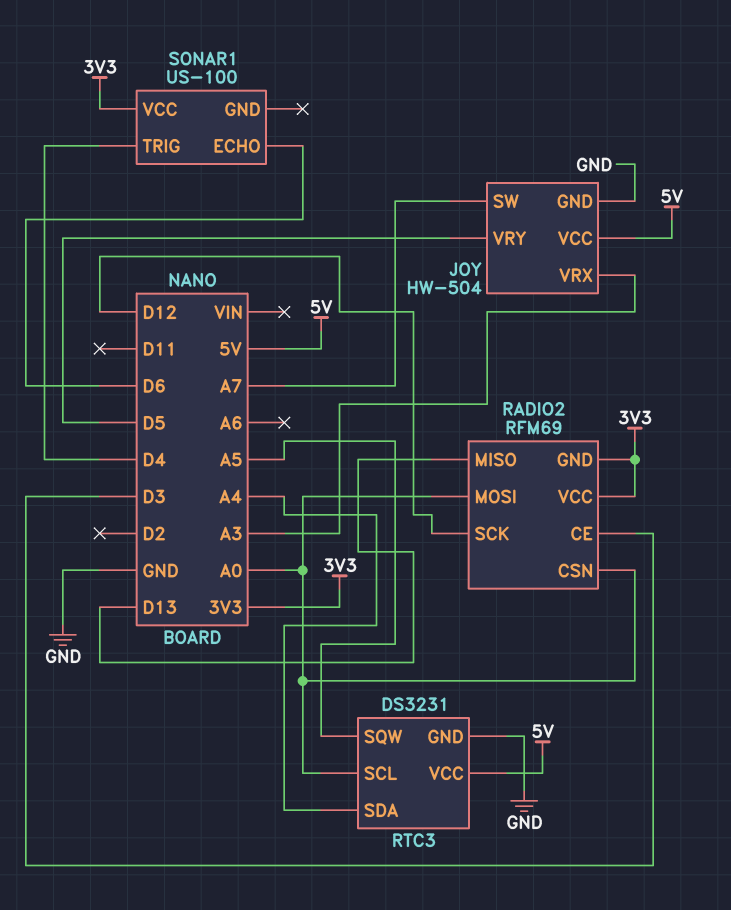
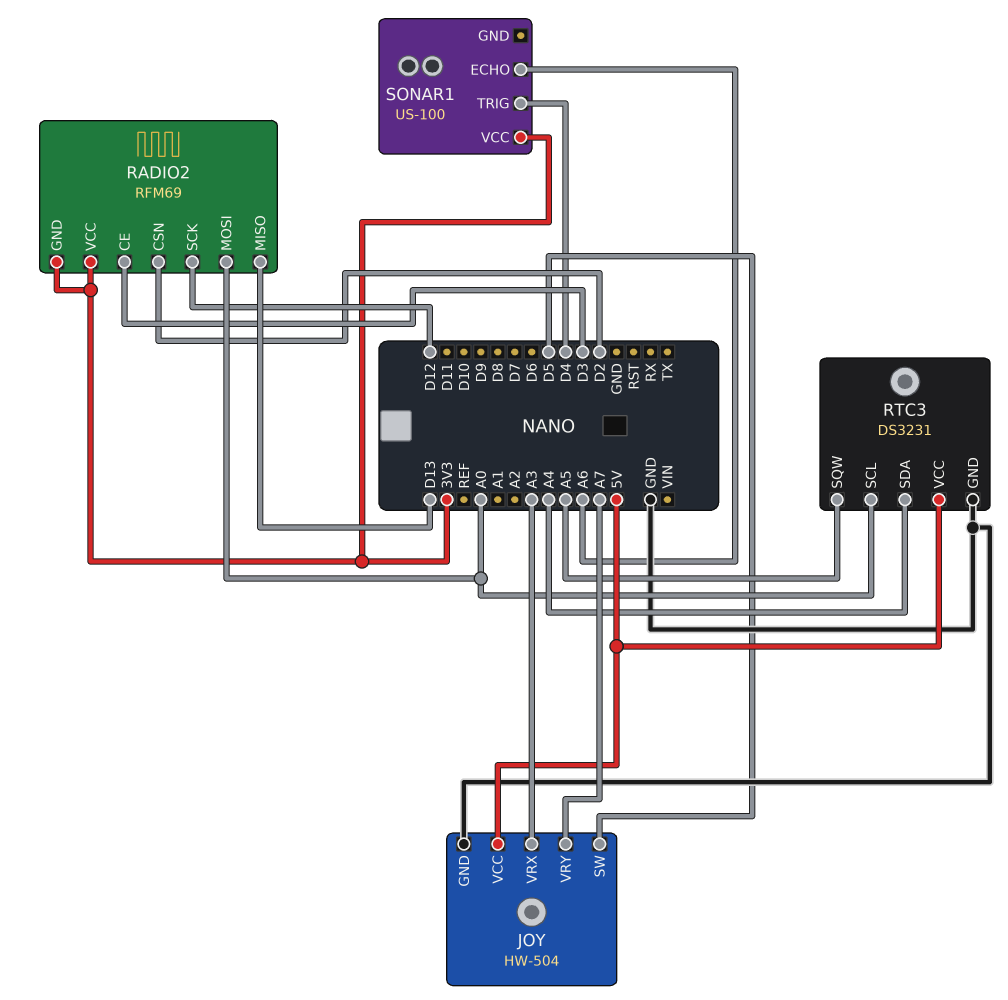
JOY pin SW: A7 -> D5
JOY pin VRY: D5 -> A7
RADIO2 pin CSN: A0 -> D2
SONAR1 pin ECHO: D6 -> A6

